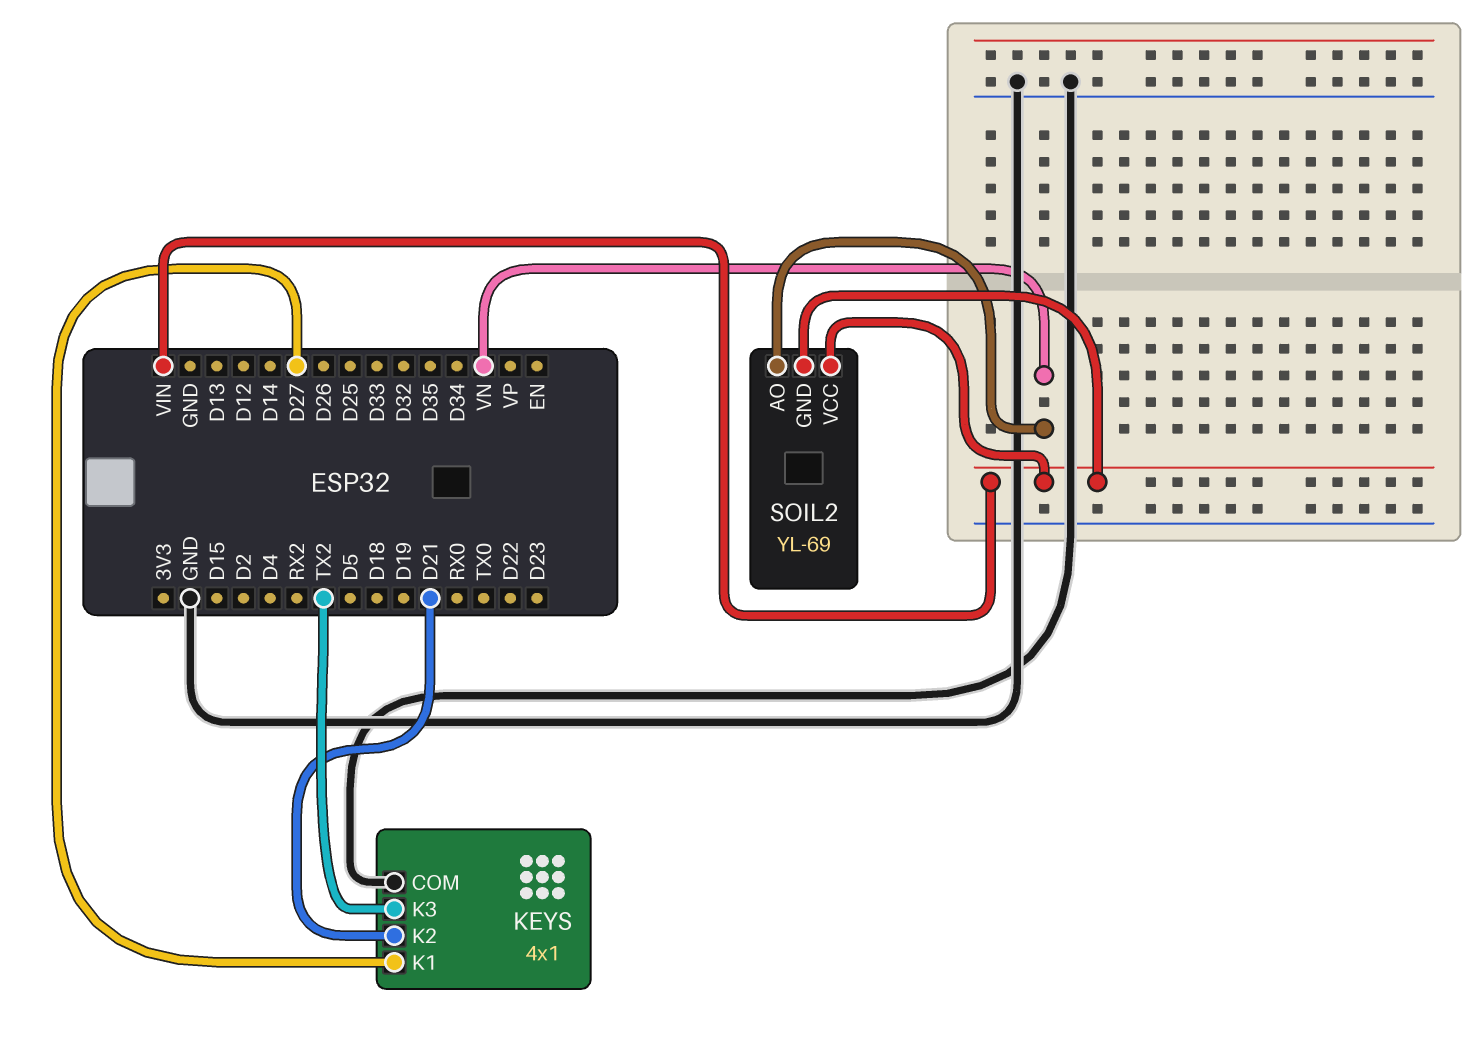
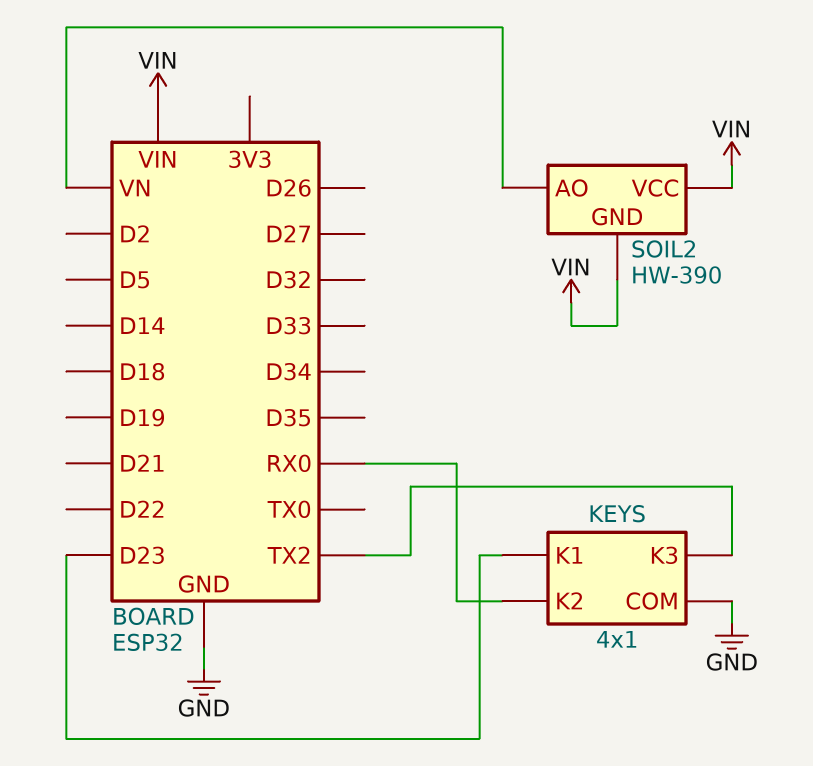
KEYS pin K1: D27 -> D23
KEYS pin K2: D21 -> RX0
SOIL2: YL-69 -> HW-390

